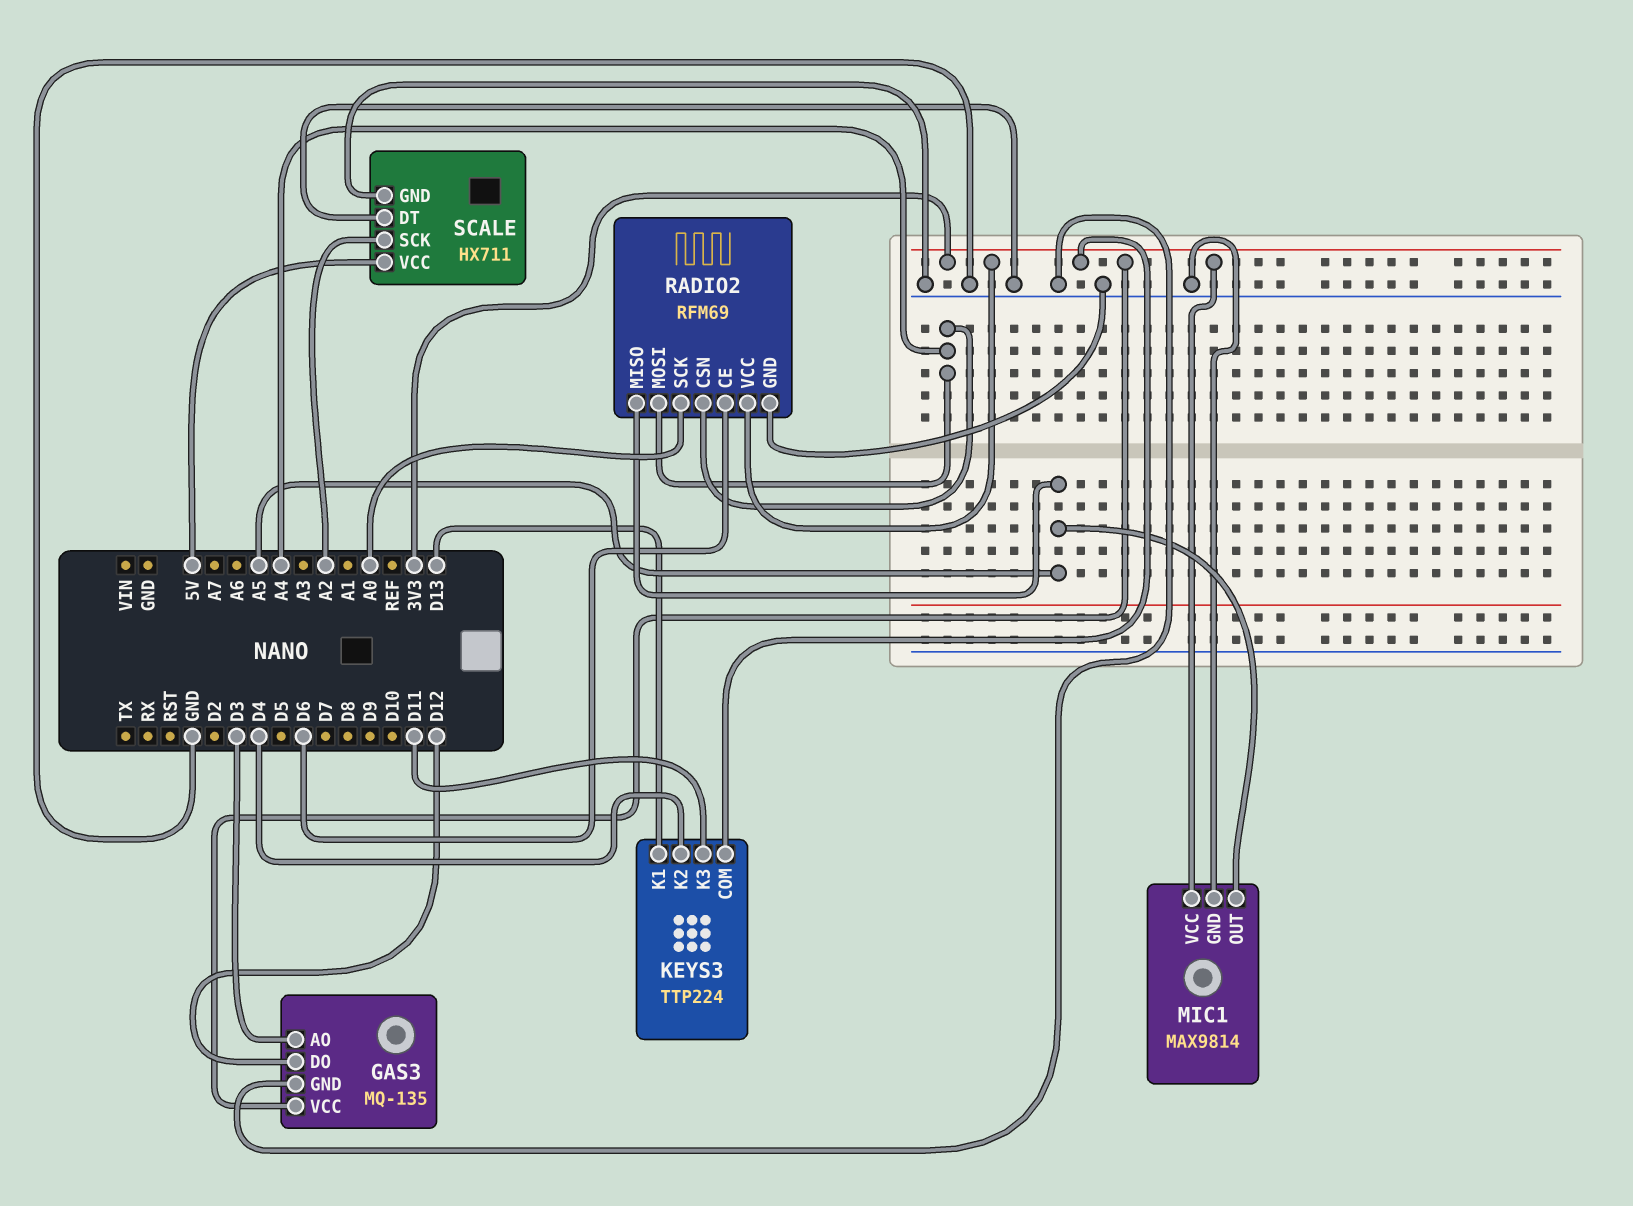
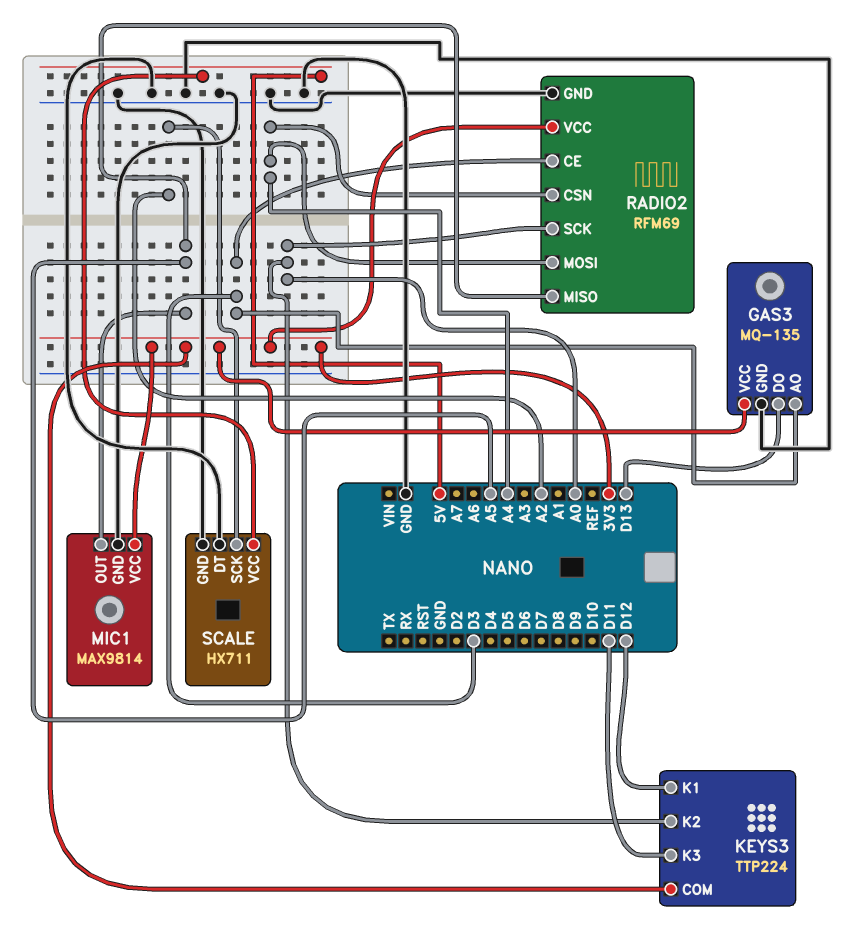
GAS3 pin DO: D12 -> D13
KEYS3 pin K1: D13 -> D12
KEYS3 pin K2: D4 -> A0
RADIO2 pin CE: D6 -> D3

